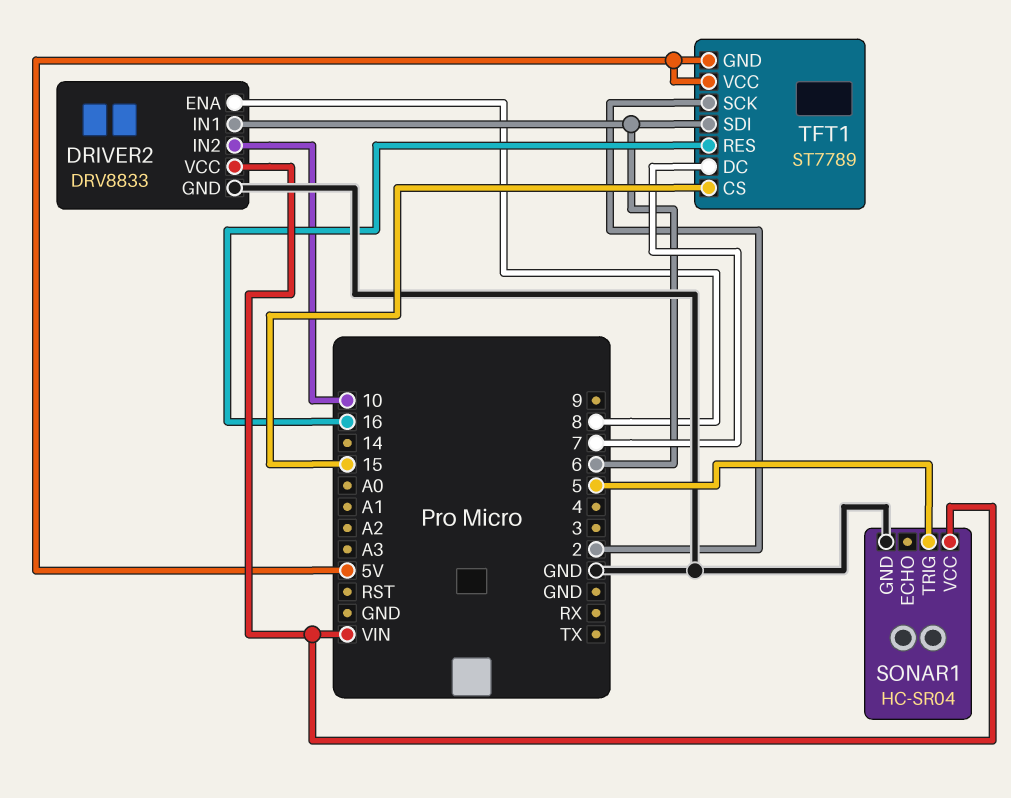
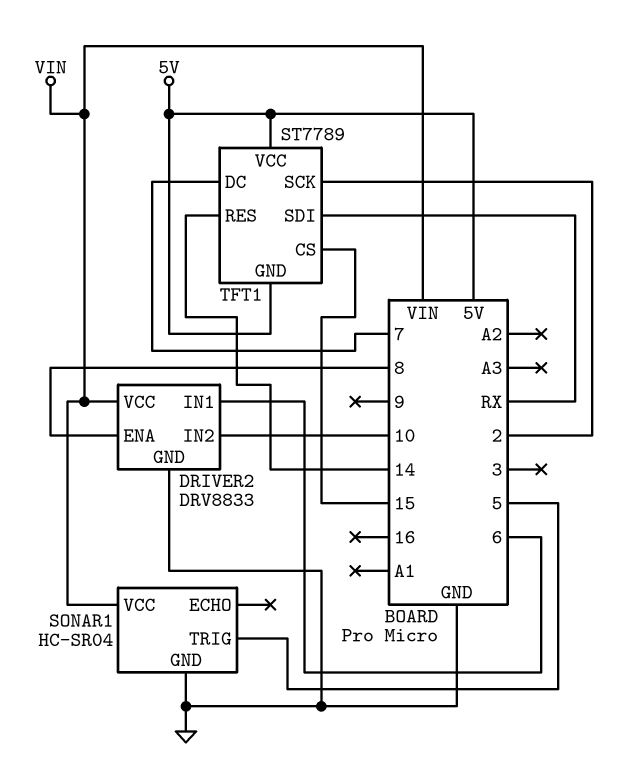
TFT1 pin RES: 16 -> 14
TFT1 pin SDI: 6 -> RX

